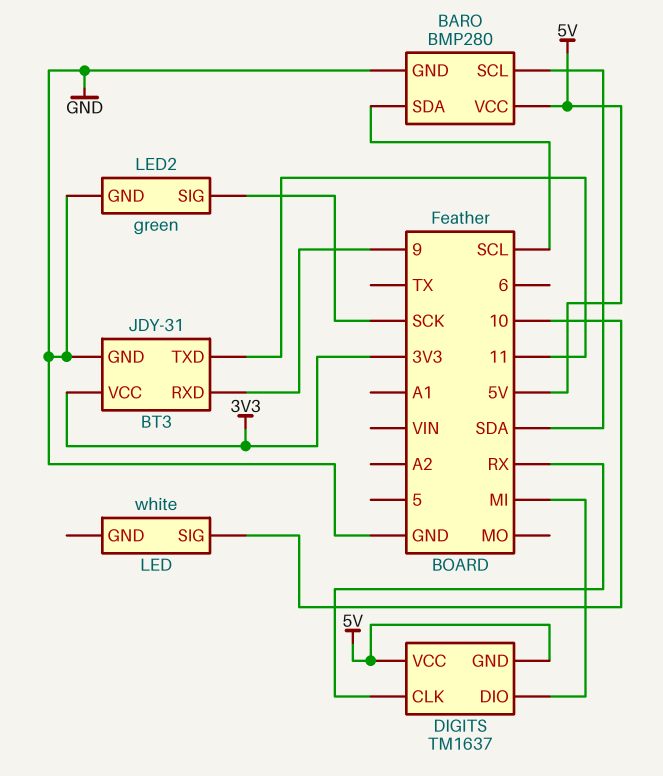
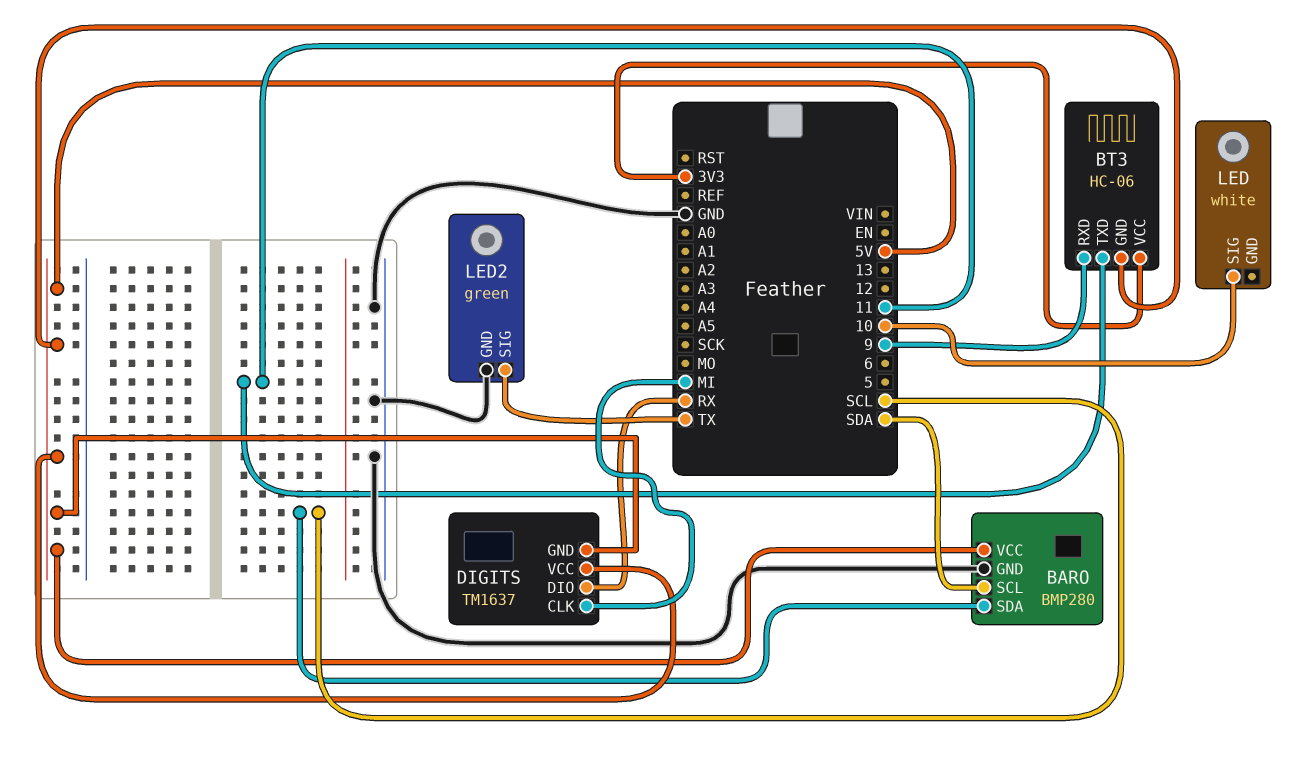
BT3: JDY-31 -> HC-06
BT3 pin GND: GND -> 5V
DIGITS pin CLK: RX -> MI
DIGITS pin DIO: MI -> RX
LED2 pin SIG: SCK -> TX

